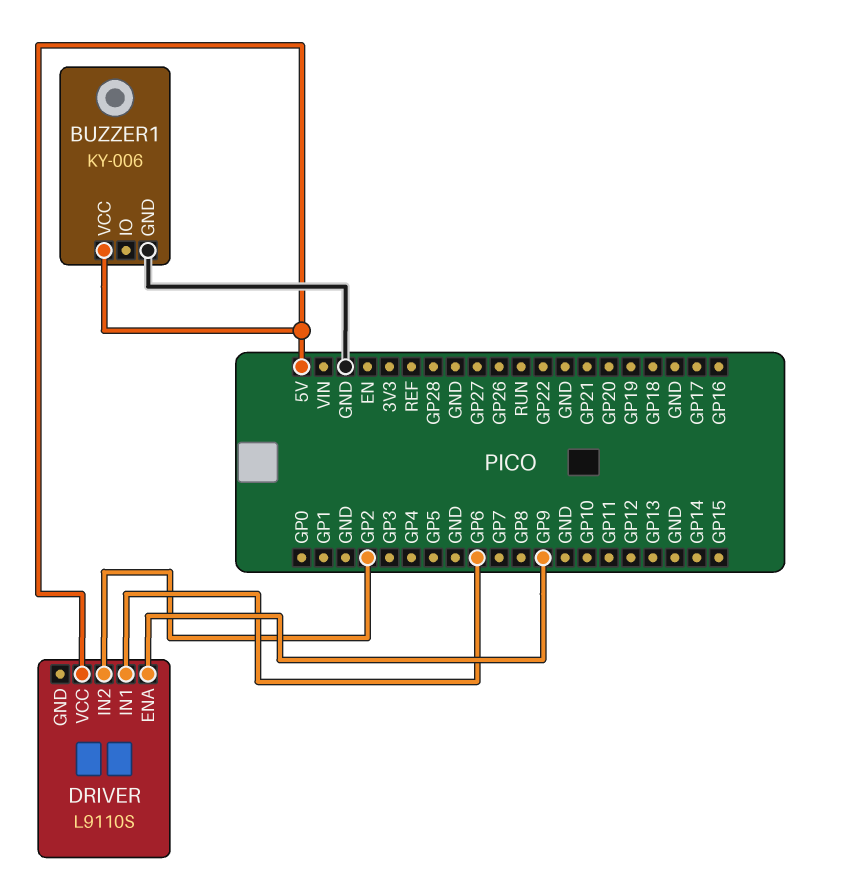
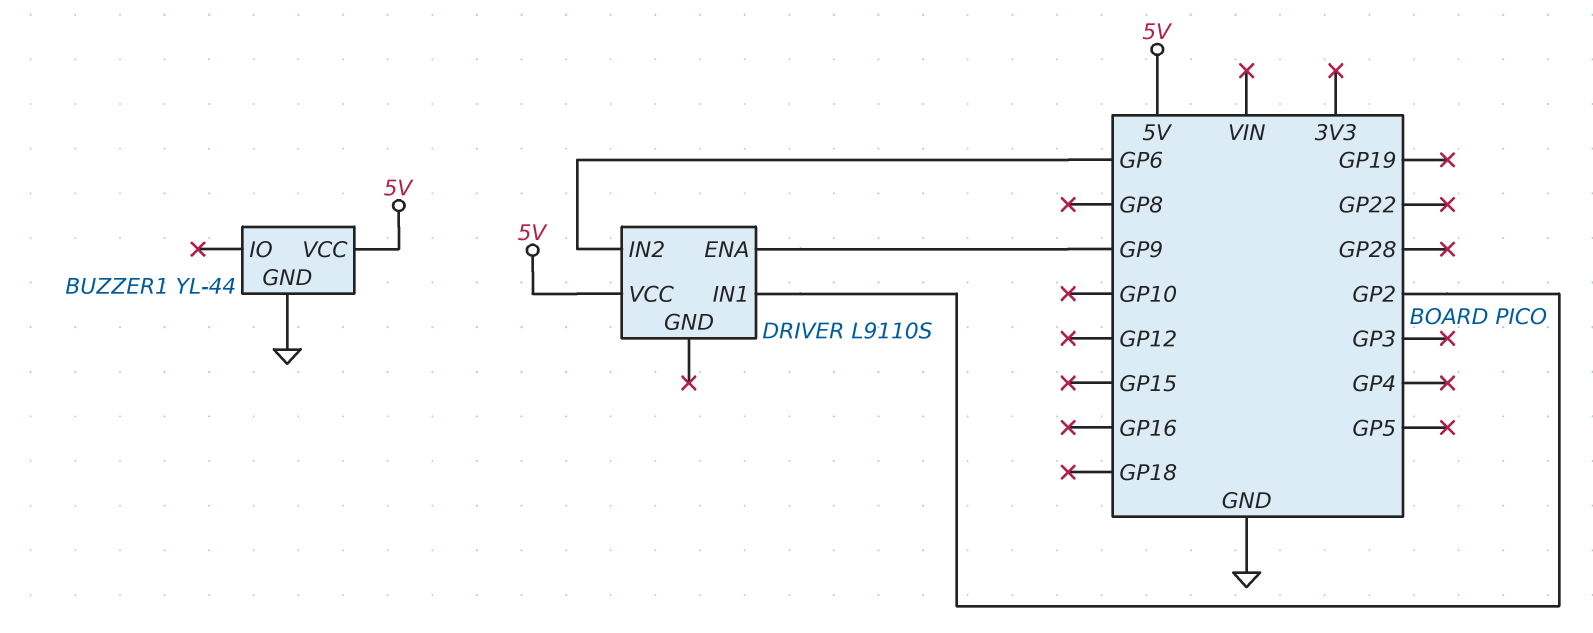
BUZZER1: KY-006 -> YL-44
DRIVER pin IN1: GP6 -> GP2
DRIVER pin IN2: GP2 -> GP6

